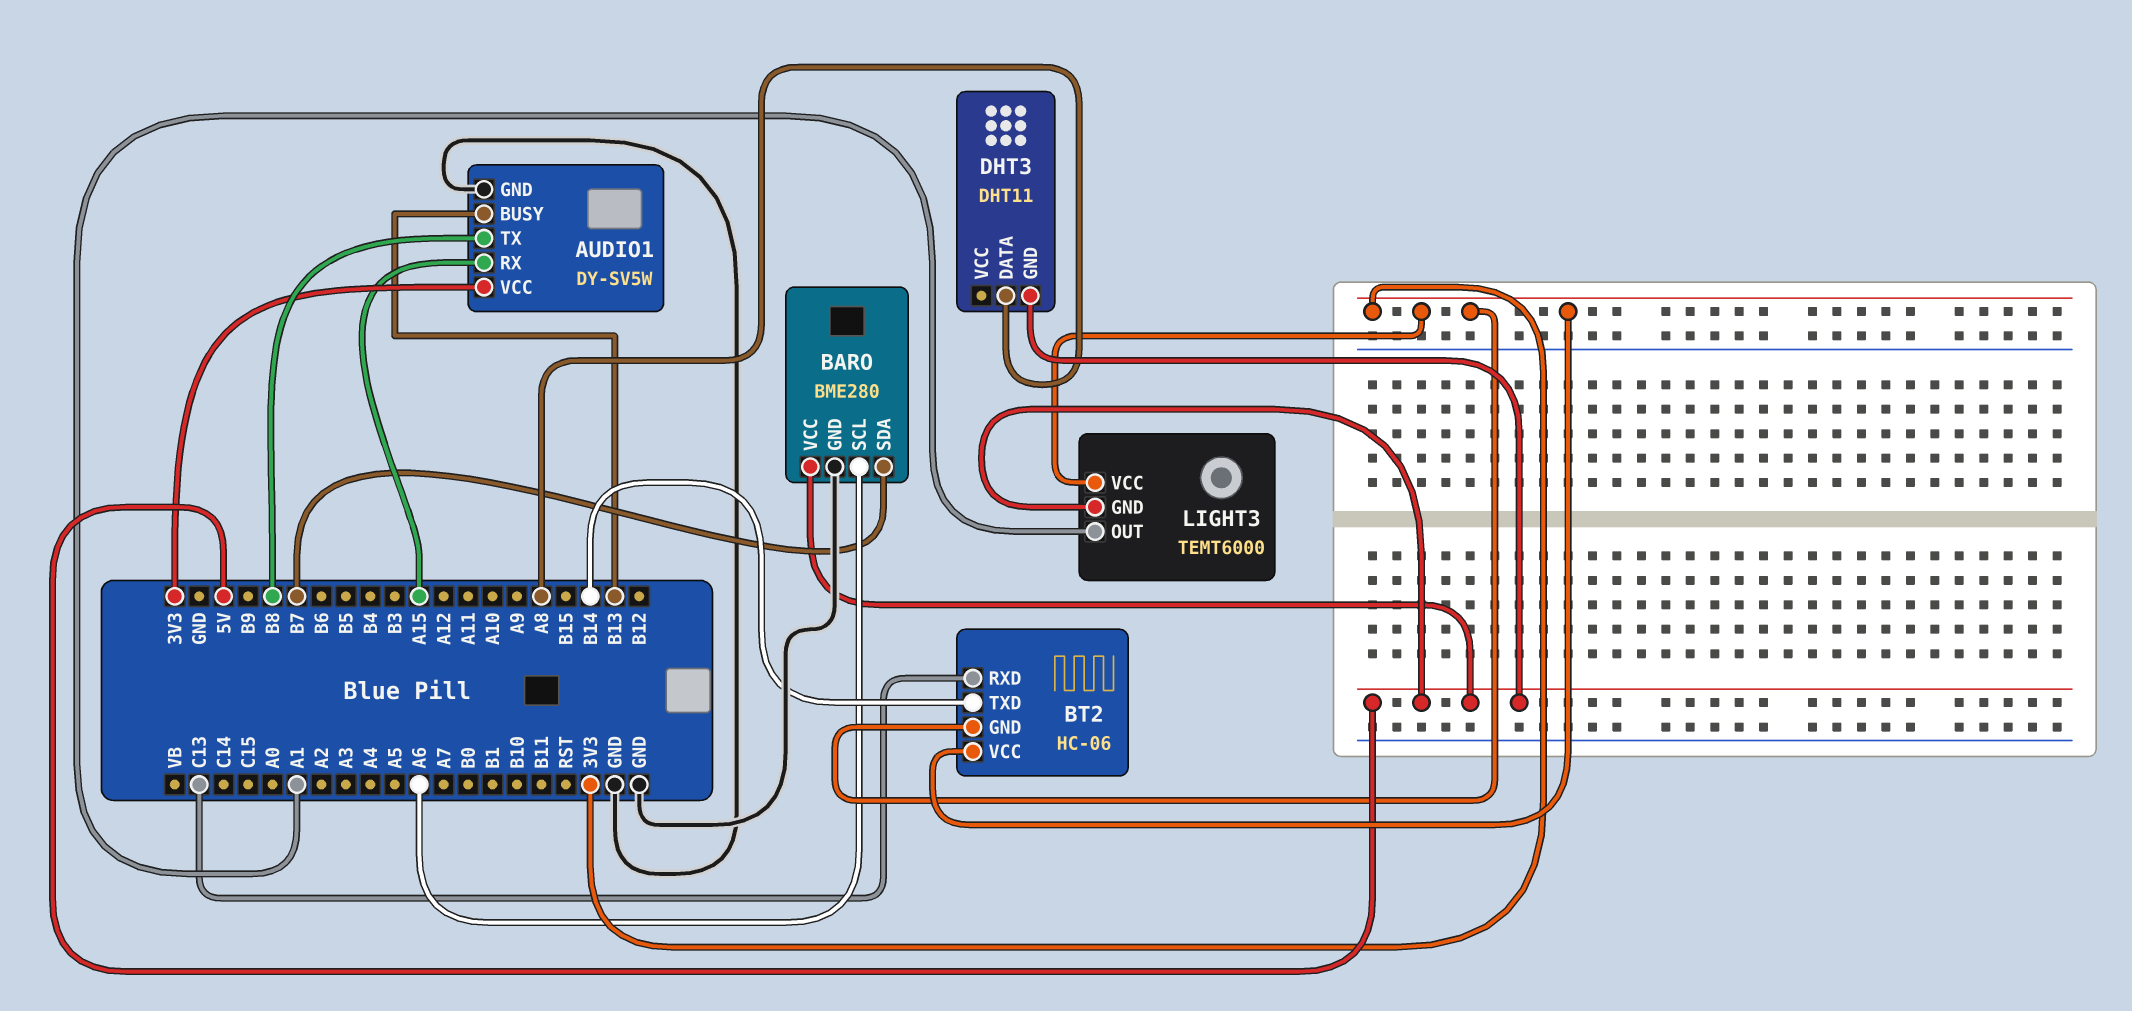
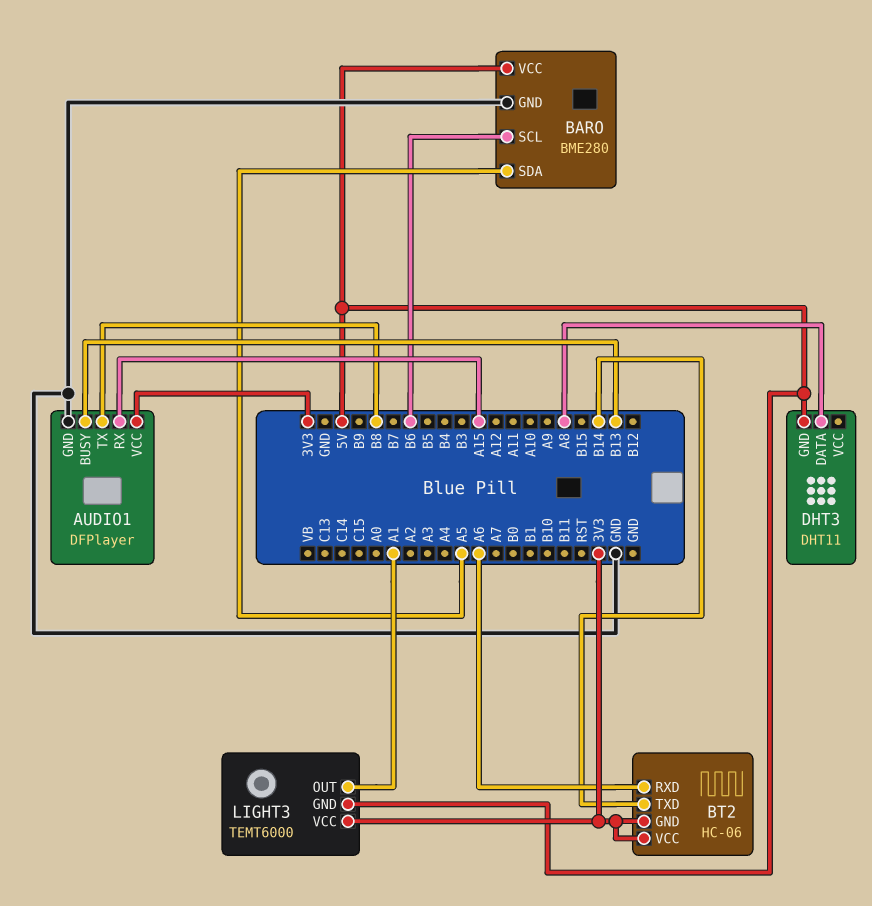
AUDIO1: DY-SV5W -> DFPlayer
BARO pin SCL: A6 -> B6
BARO pin SDA: B7 -> A5
BT2 pin RXD: C13 -> A6

